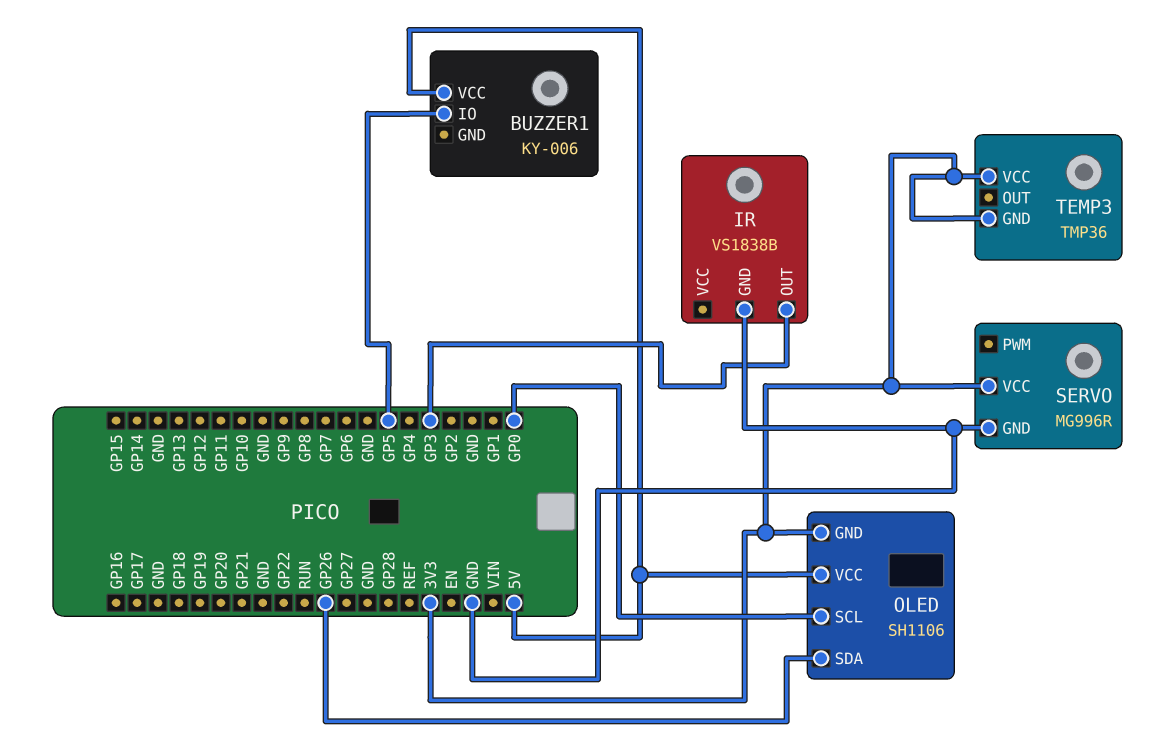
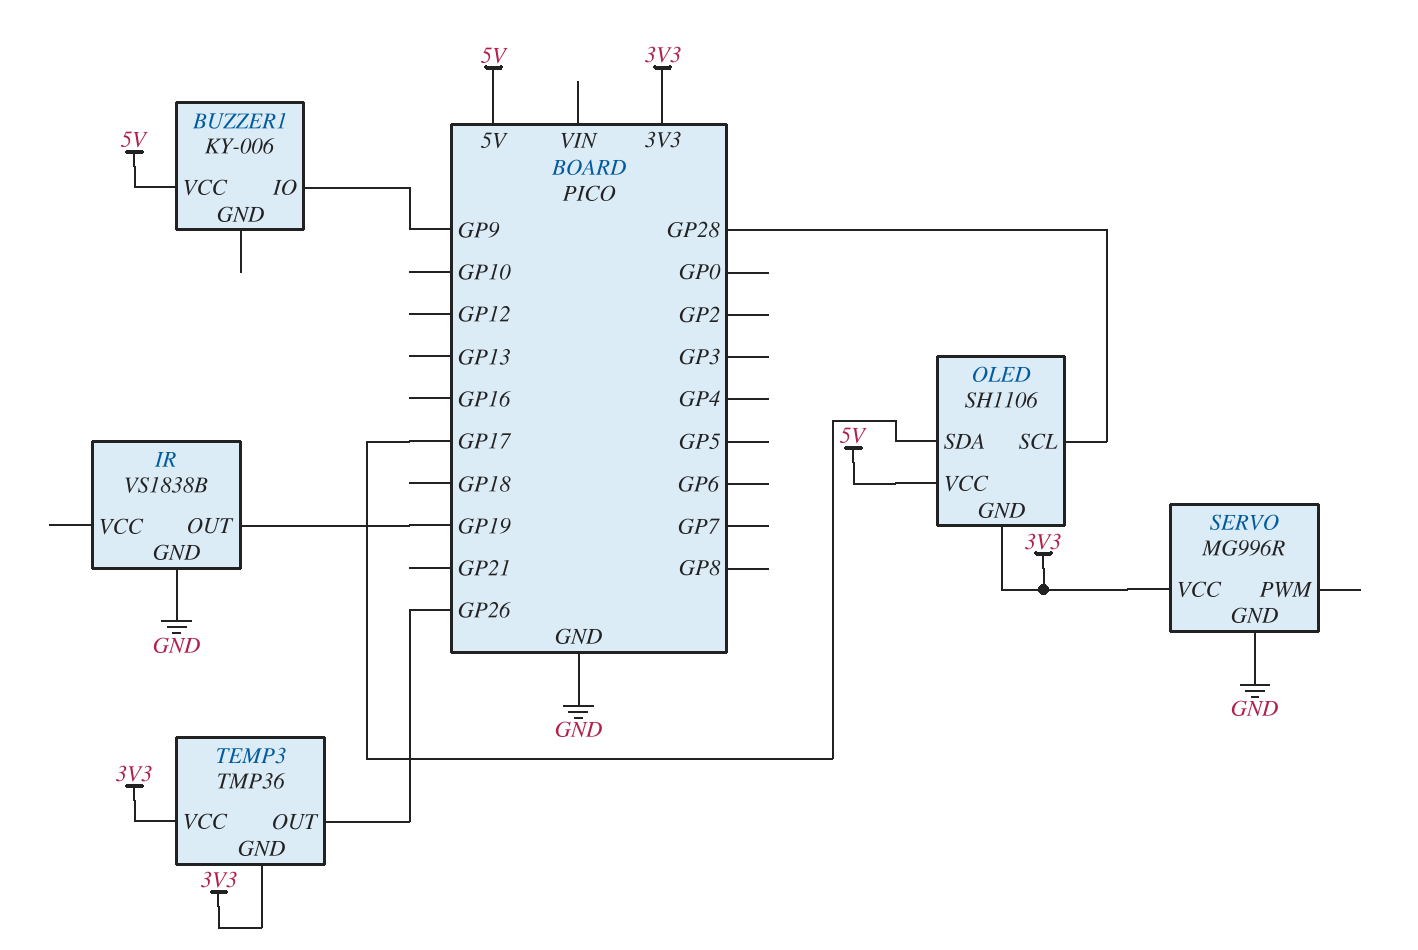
BUZZER1 pin IO: GP5 -> GP9
IR pin OUT: GP3 -> GP19
OLED pin SCL: GP0 -> GP28
OLED pin SDA: GP26 -> GP17
TEMP3 pin OUT: none -> GP26

